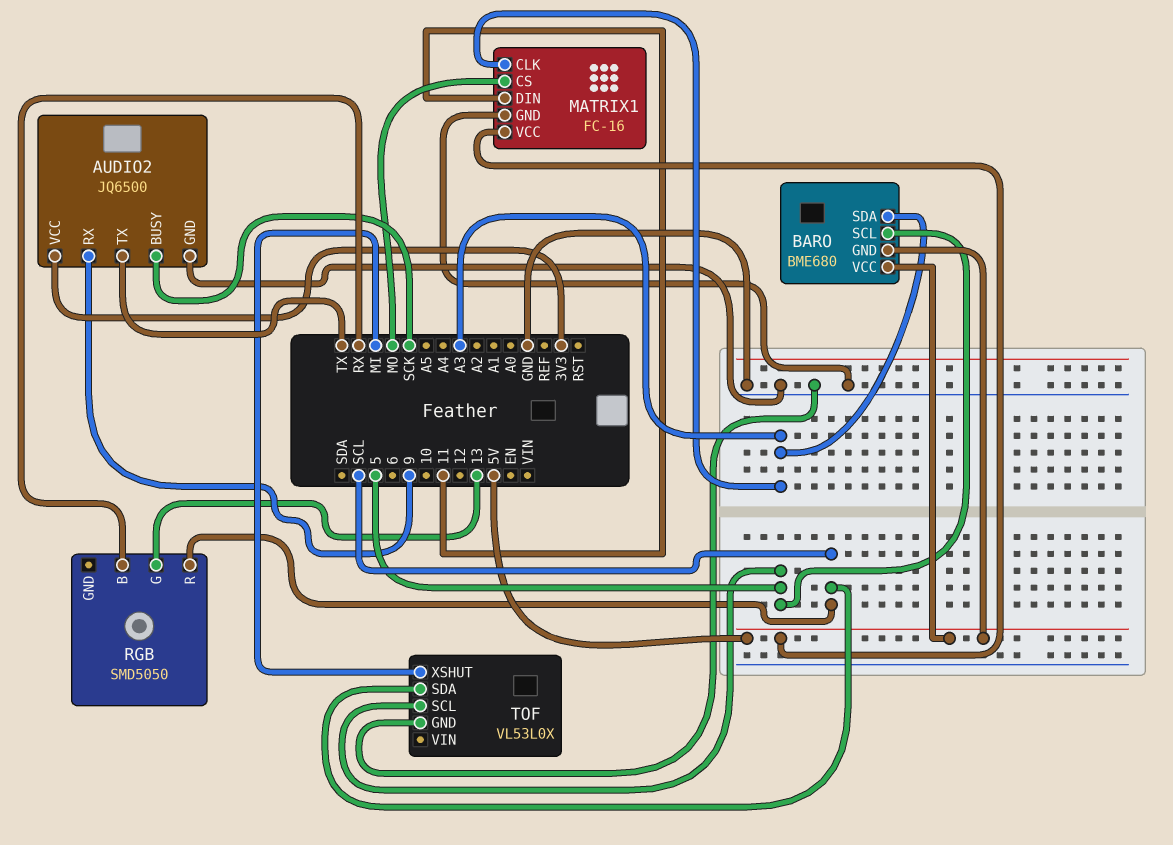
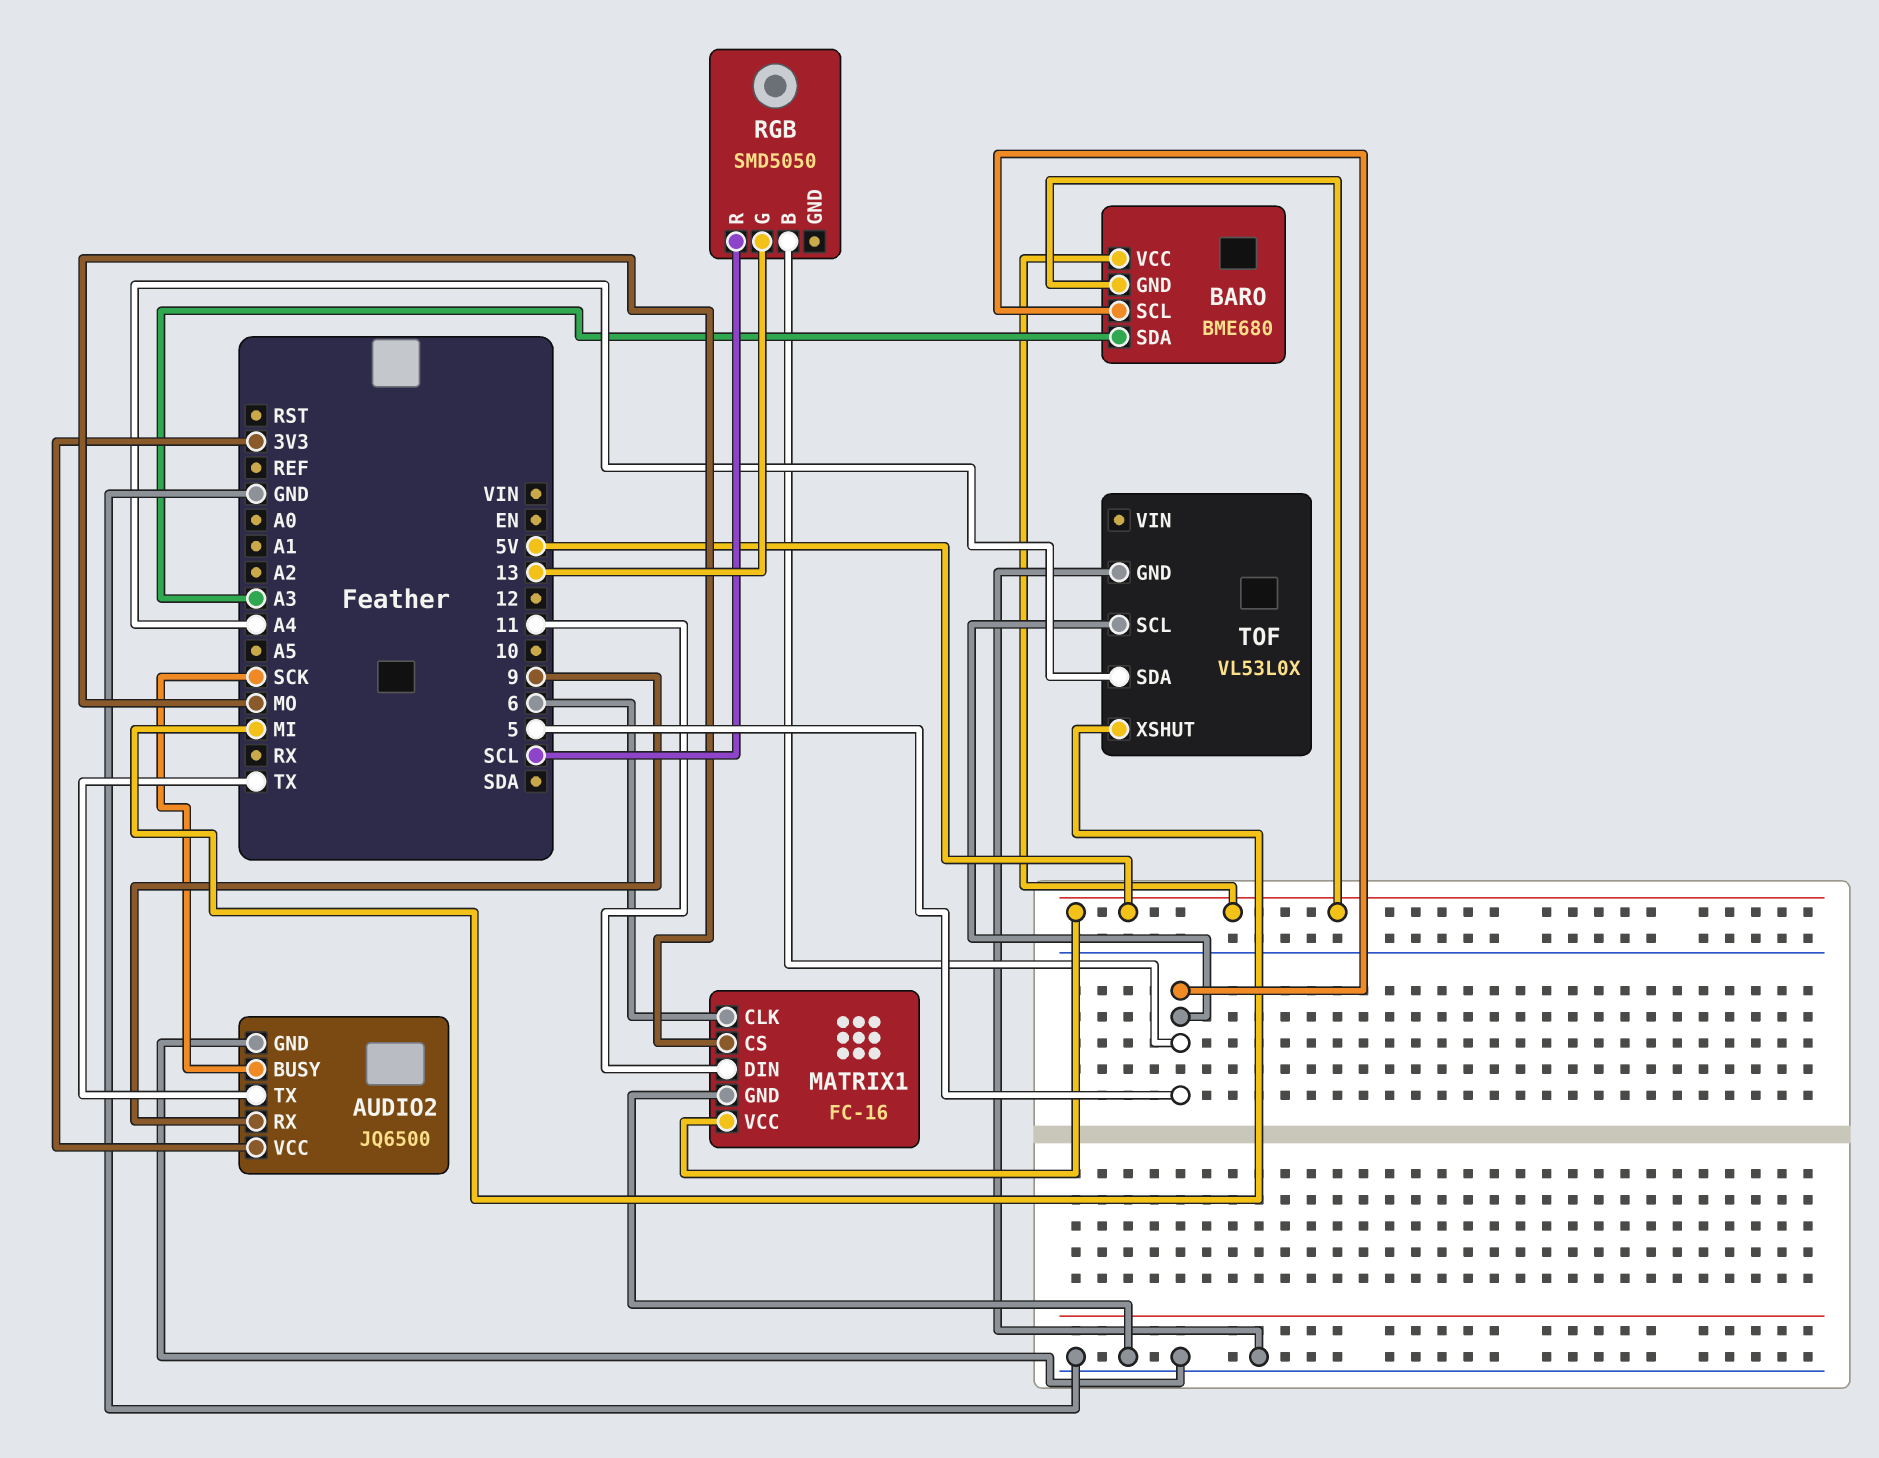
MATRIX1 pin CLK: A3 -> 6
RGB pin B: RX -> 5
TOF pin SDA: SCL -> A4

